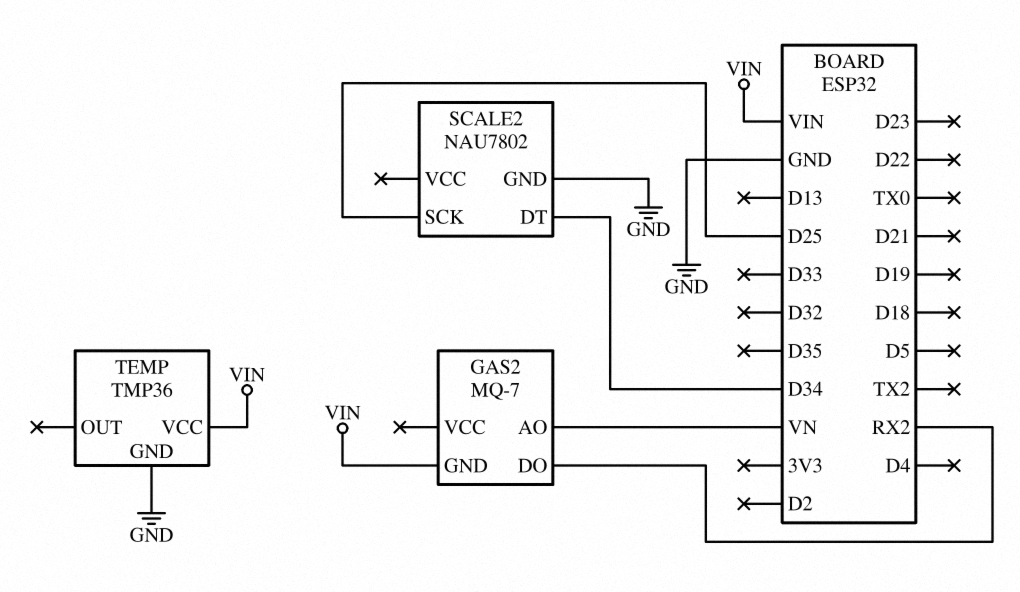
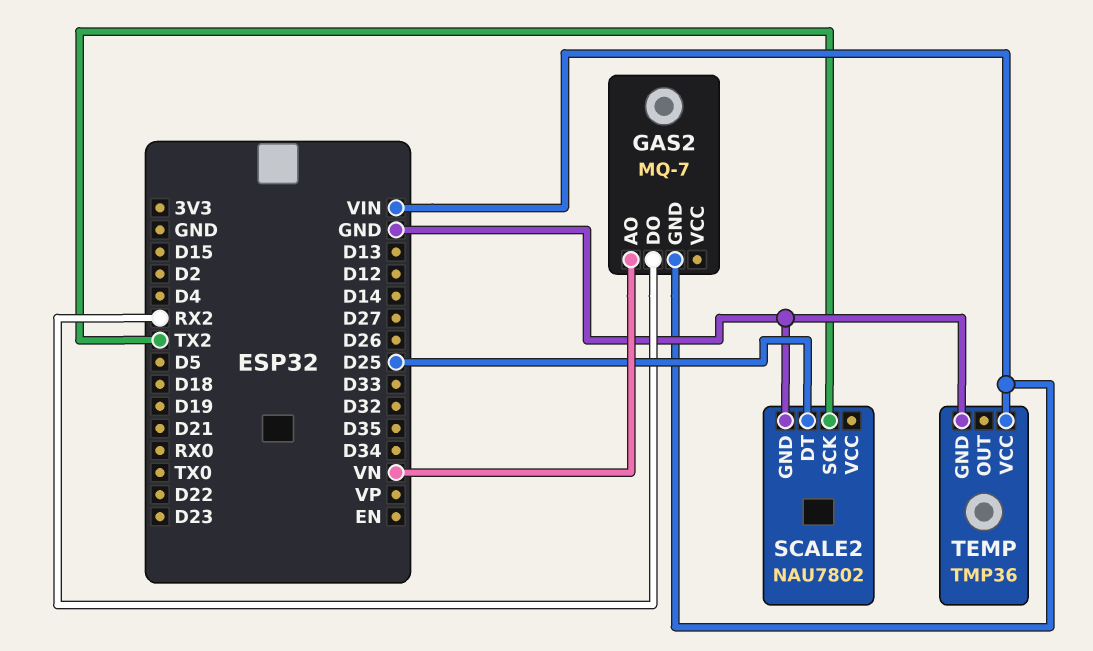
SCALE2 pin DT: D34 -> D25
SCALE2 pin SCK: D25 -> TX2

